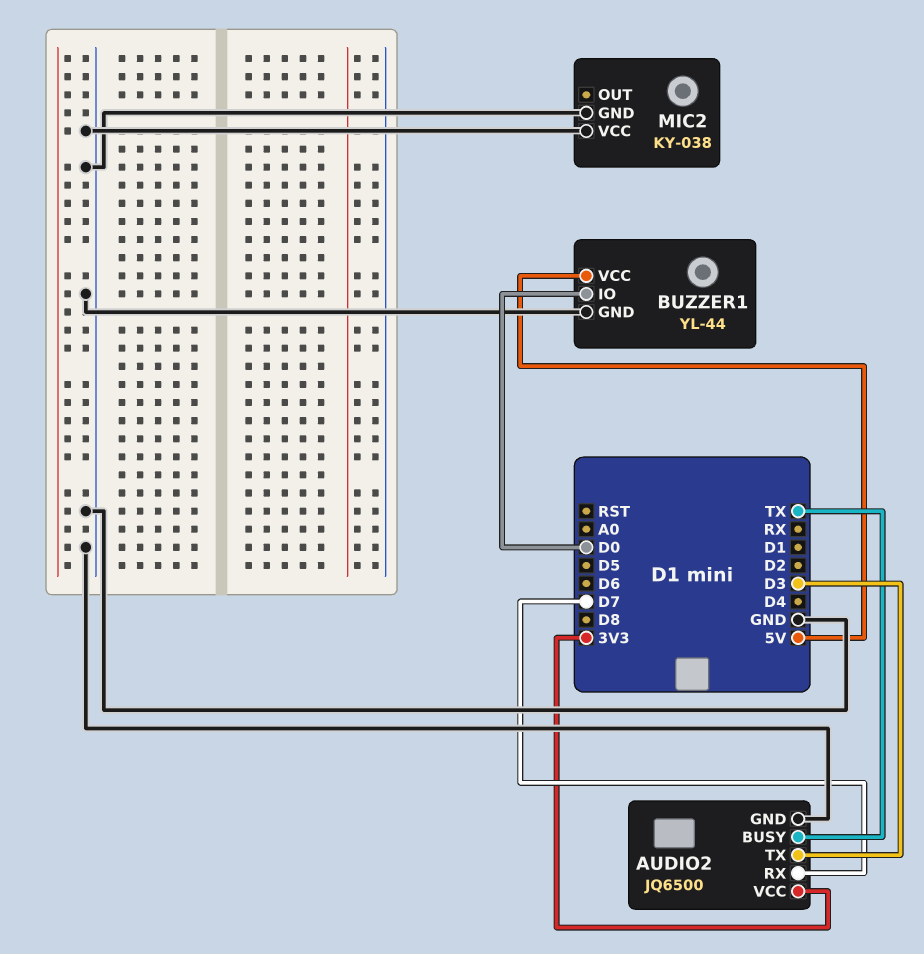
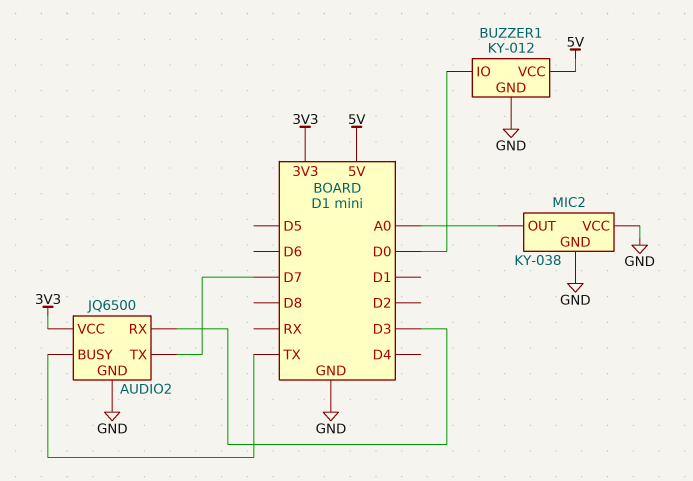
AUDIO2 pin RX: D7 -> D3
AUDIO2 pin TX: D3 -> D7
BUZZER1: YL-44 -> KY-012
MIC2 pin OUT: none -> A0

